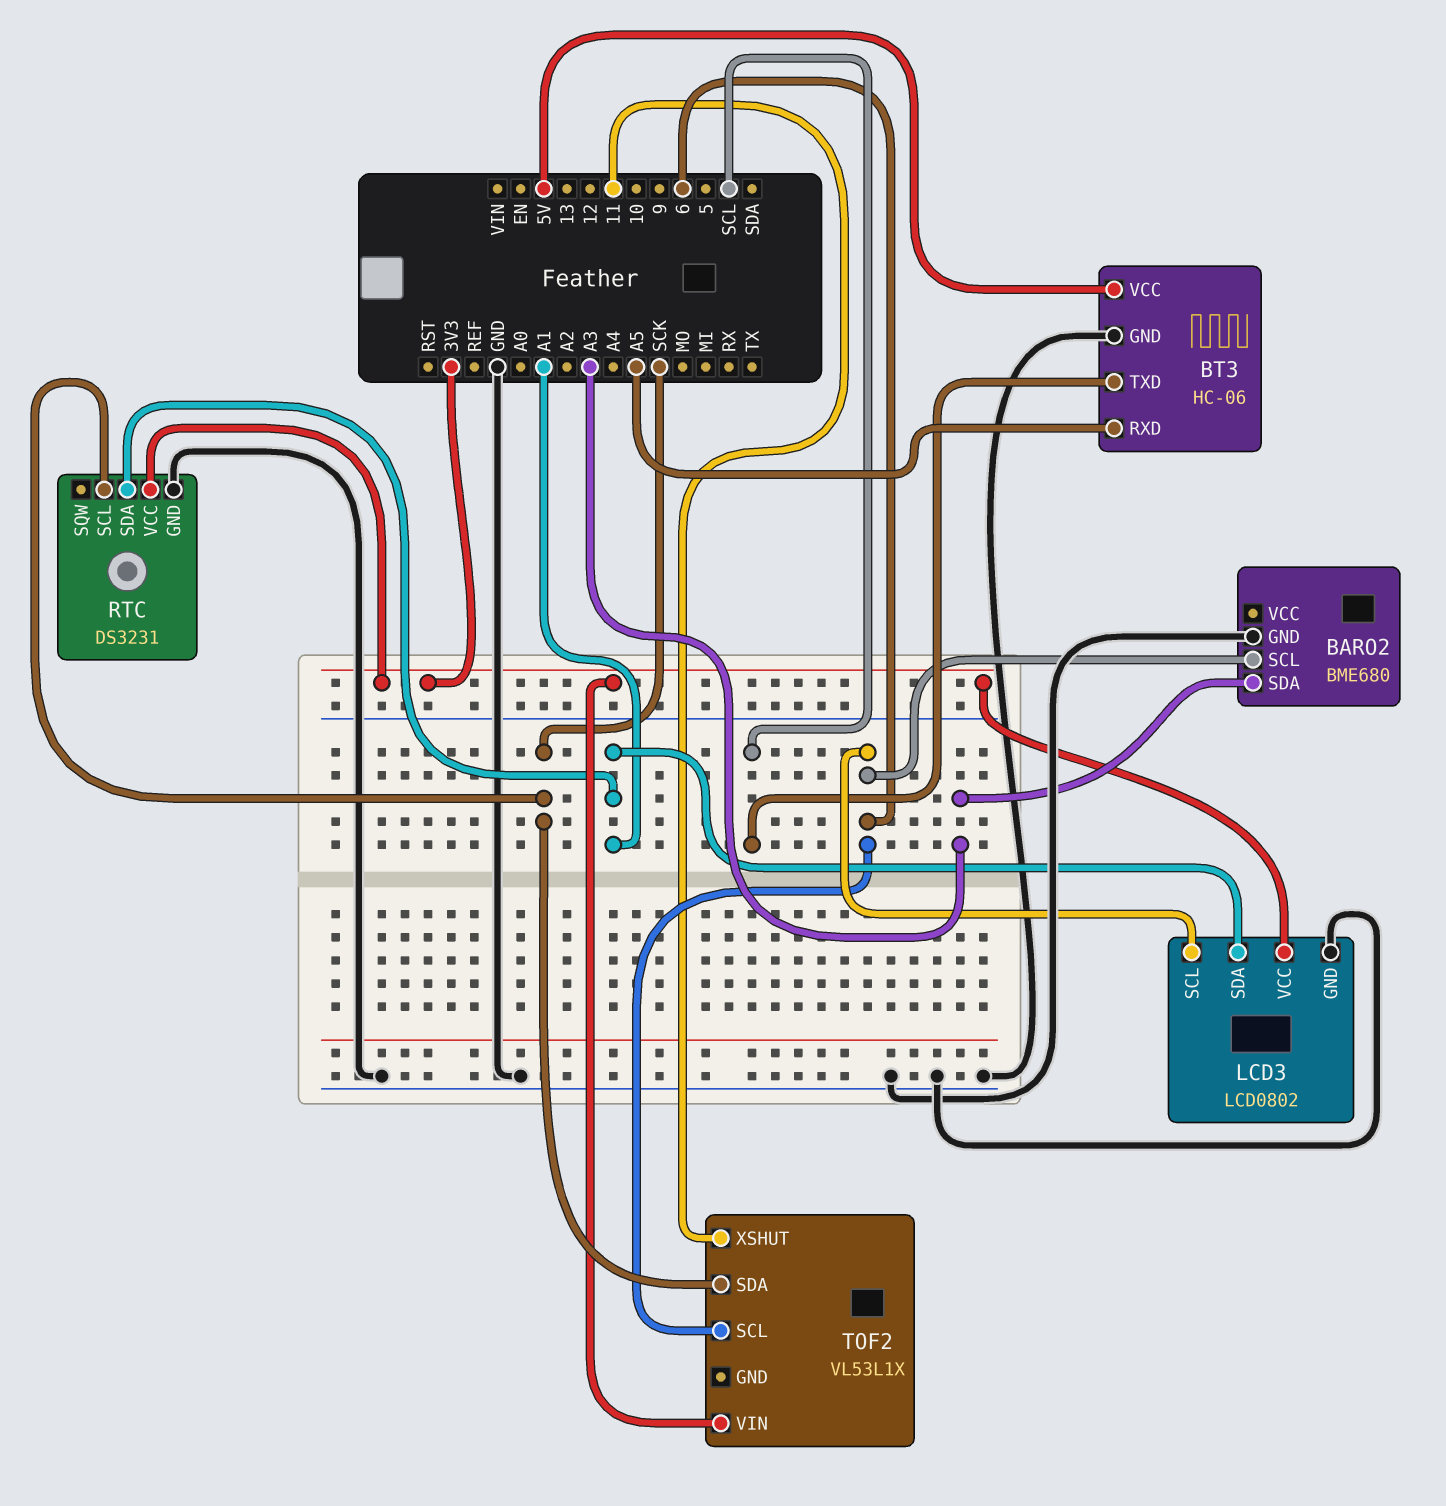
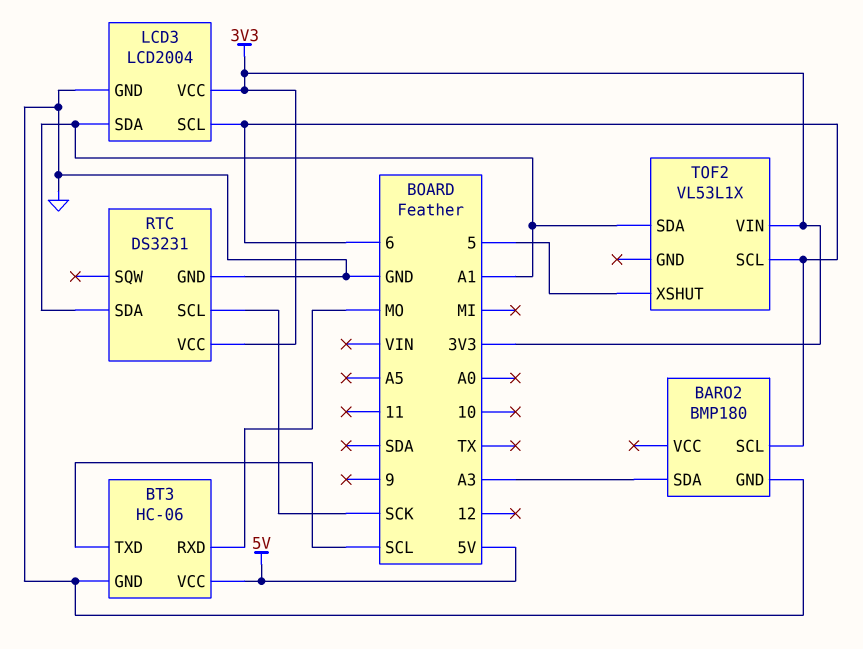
BARO2: BME680 -> BMP180
BT3 pin RXD: A5 -> MO
LCD3: LCD0802 -> LCD2004
TOF2 pin SDA: SCK -> A1
TOF2 pin XSHUT: 11 -> 5

